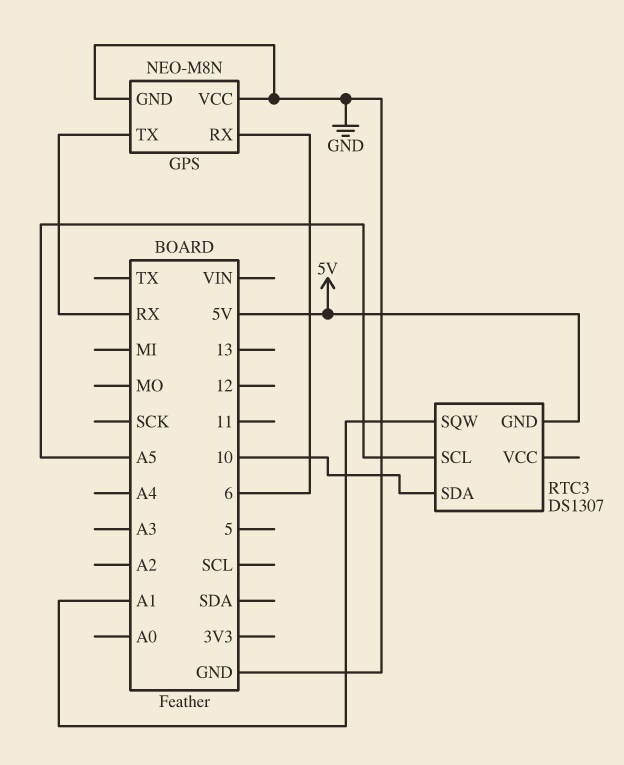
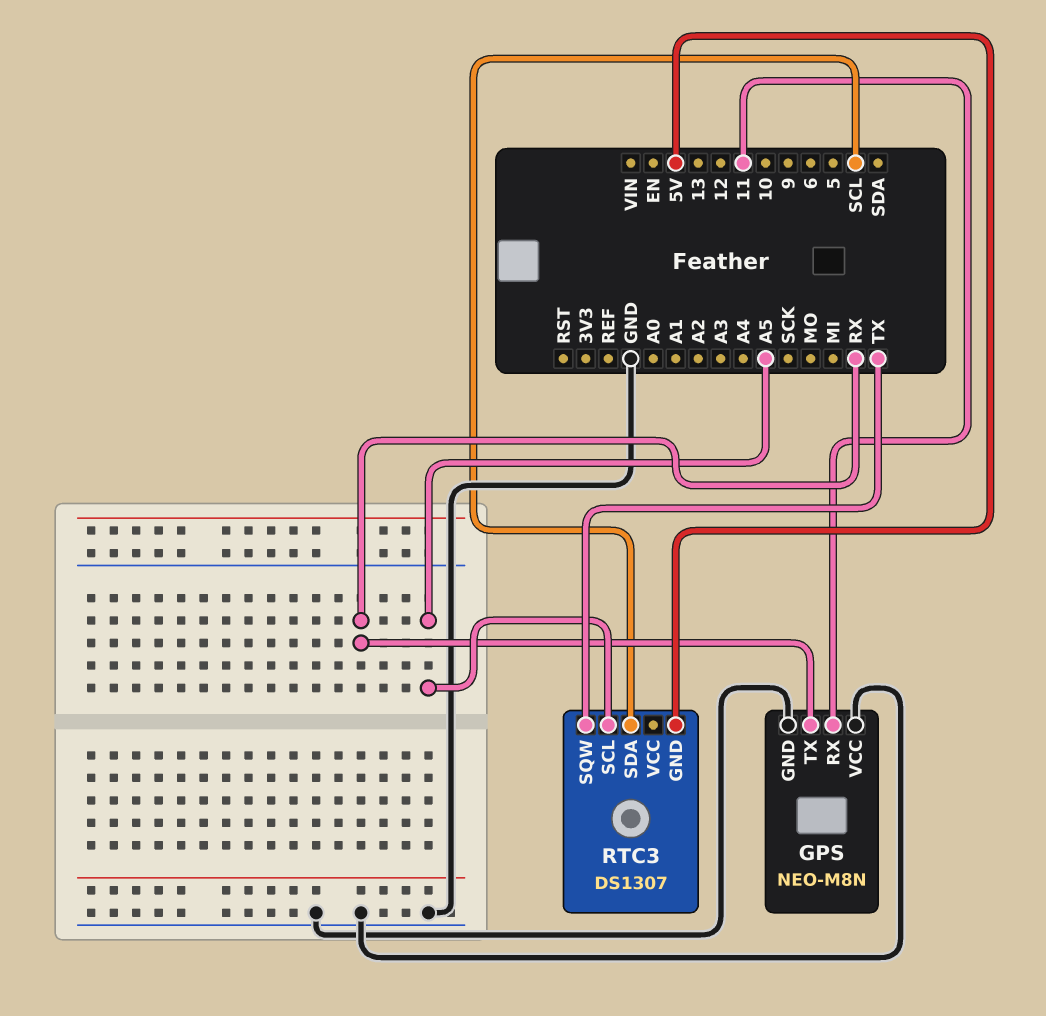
GPS pin RX: 6 -> 11
RTC3 pin SDA: 10 -> SCL
RTC3 pin SQW: A1 -> TX

